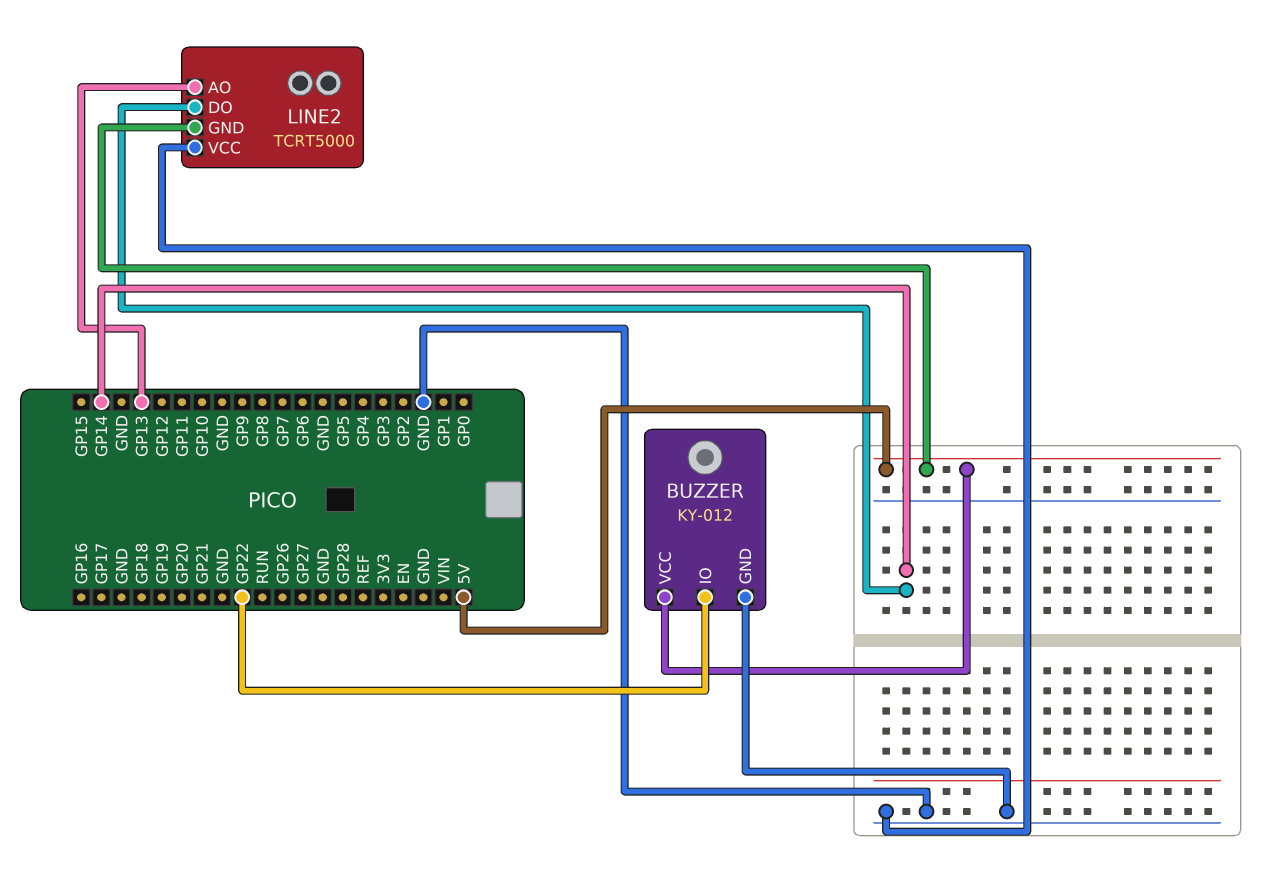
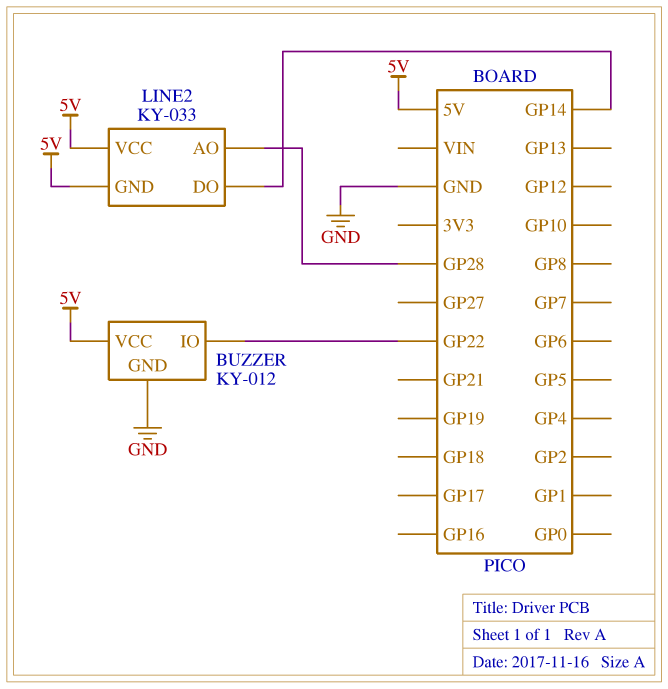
LINE2: TCRT5000 -> KY-033
LINE2 pin AO: GP13 -> GP28
LINE2 pin VCC: GND -> 5V

